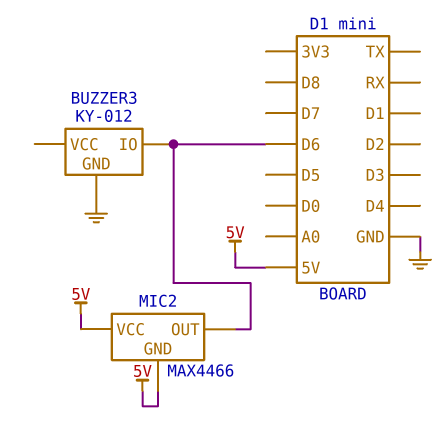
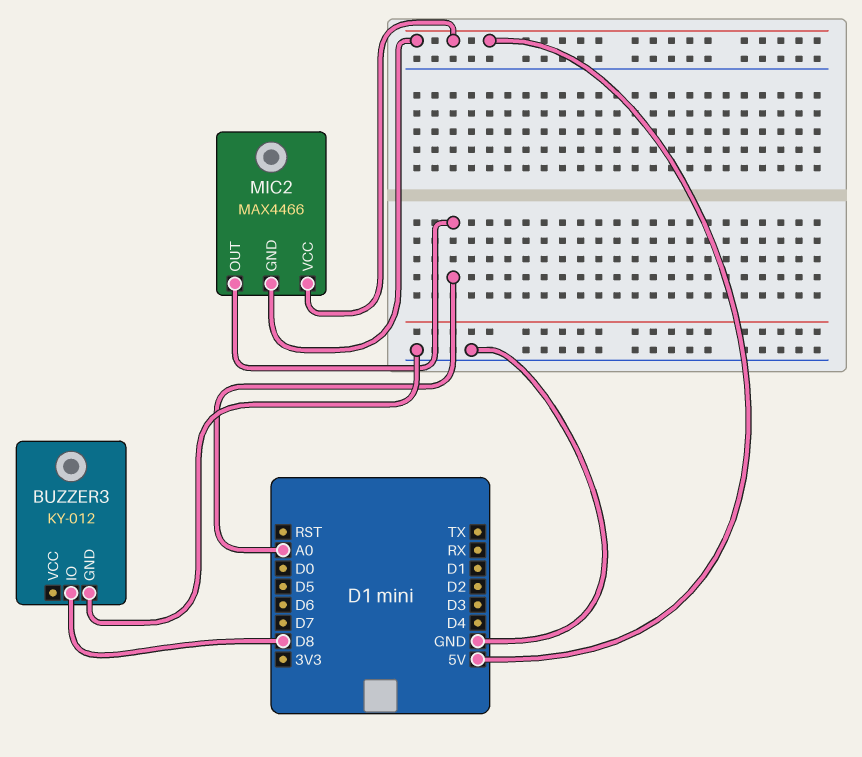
BUZZER3 pin IO: D6 -> D8
MIC2 pin OUT: D6 -> A0

